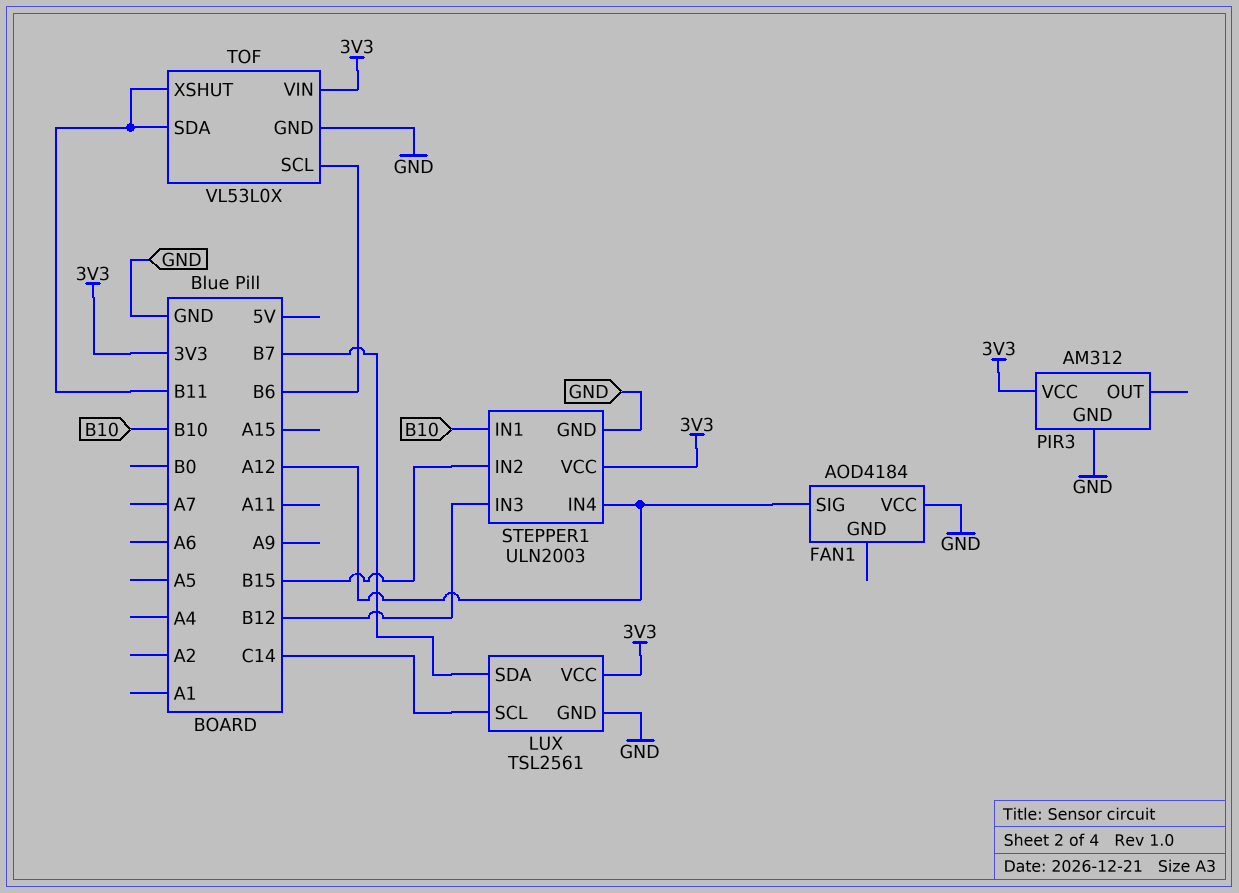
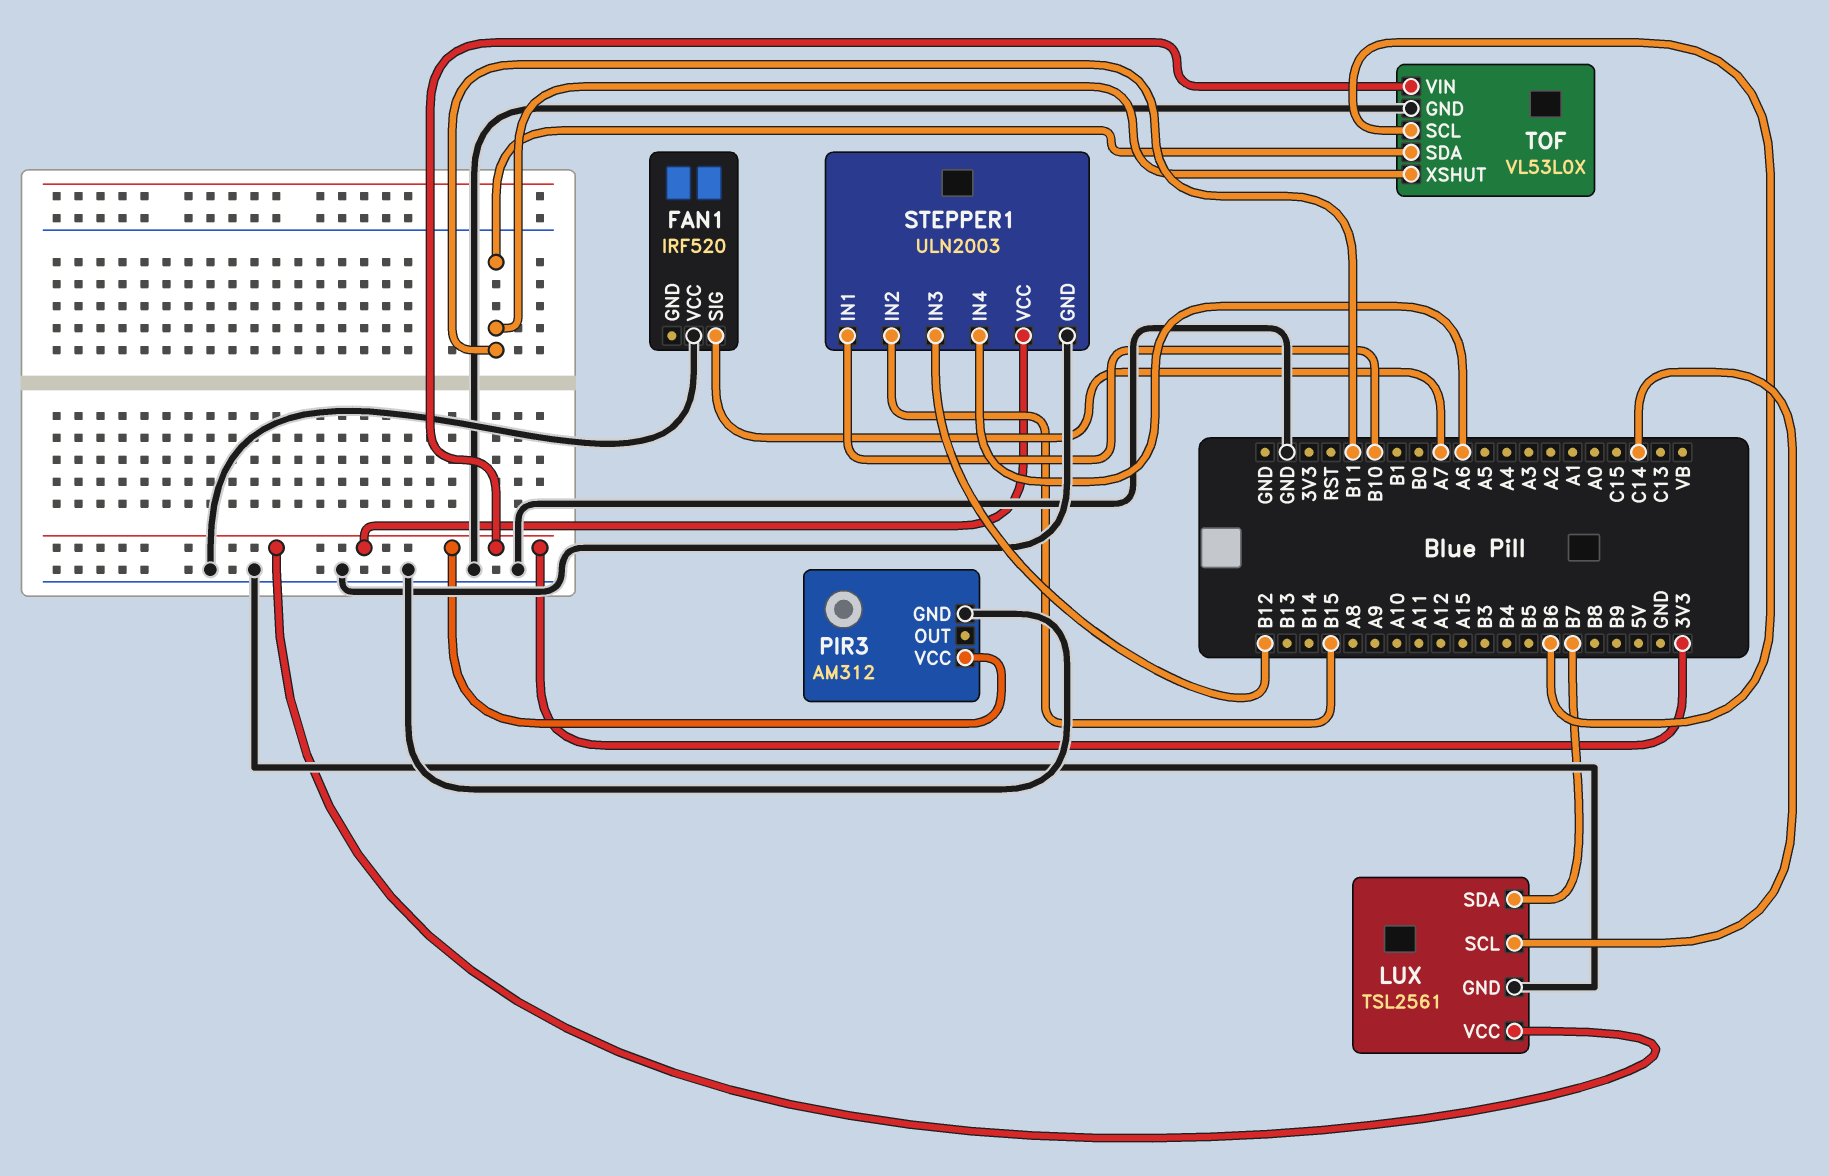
FAN1: AOD4184 -> IRF520
FAN1 pin SIG: A12 -> A7
STEPPER1 pin IN4: A12 -> A6

